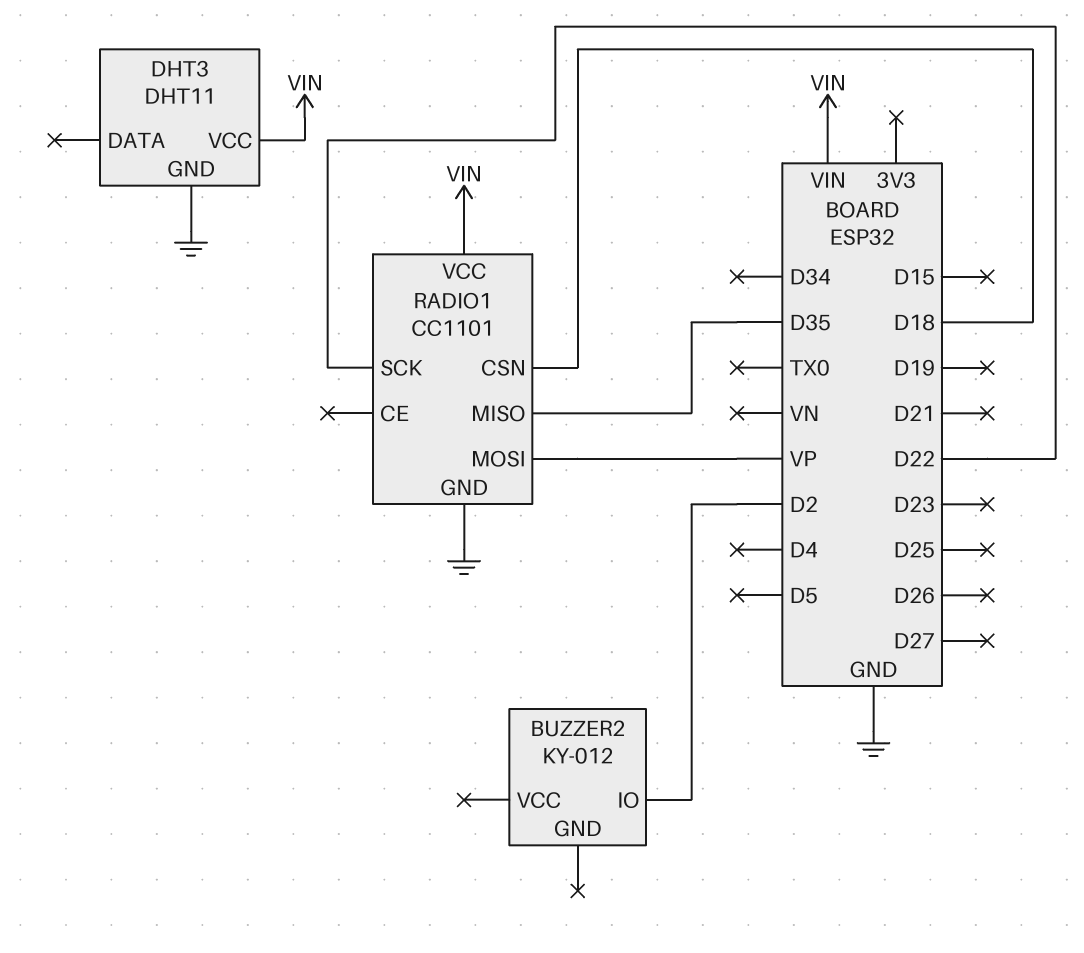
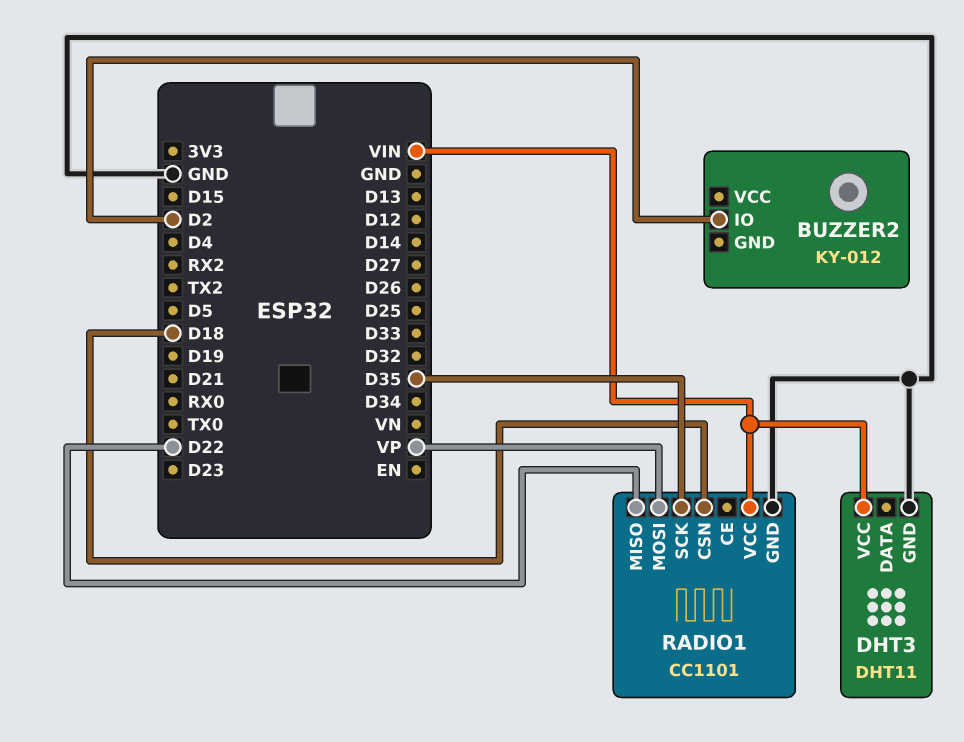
RADIO1 pin MISO: D35 -> D22
RADIO1 pin SCK: D22 -> D35

